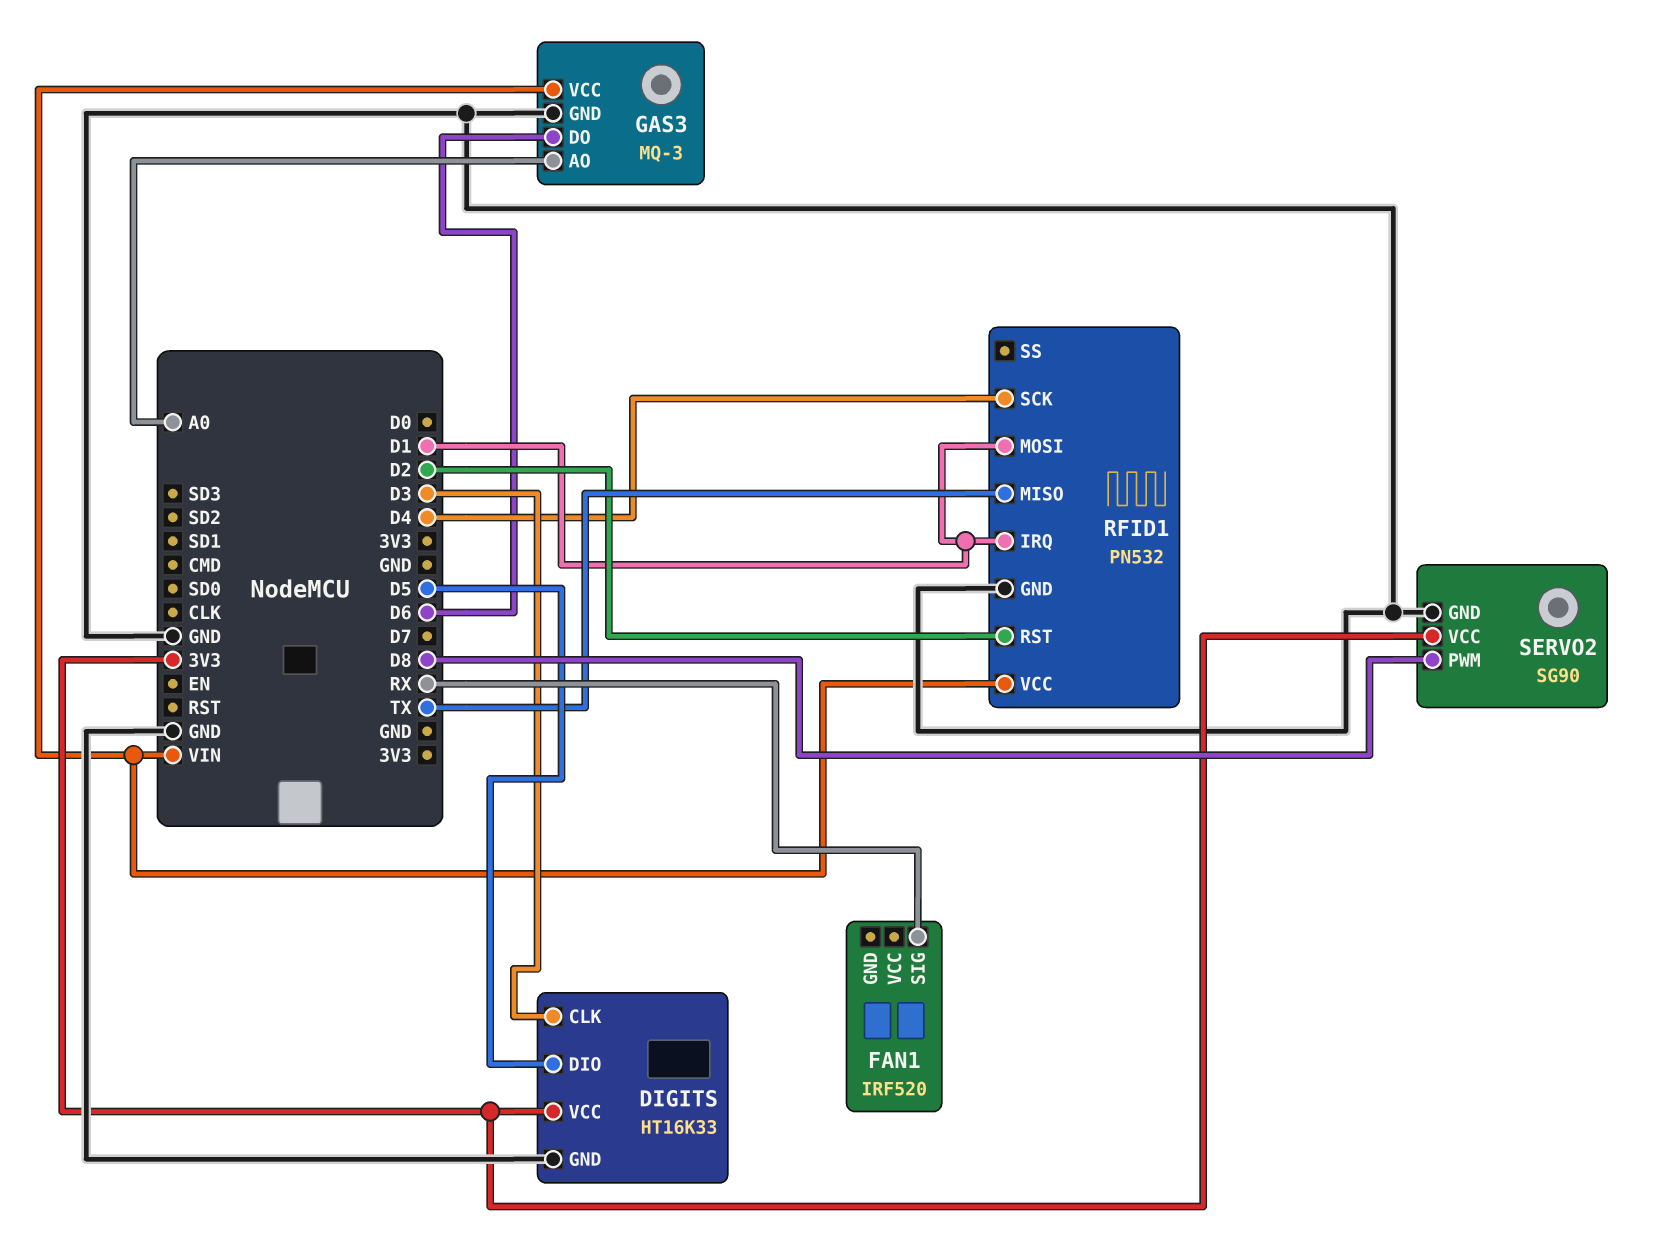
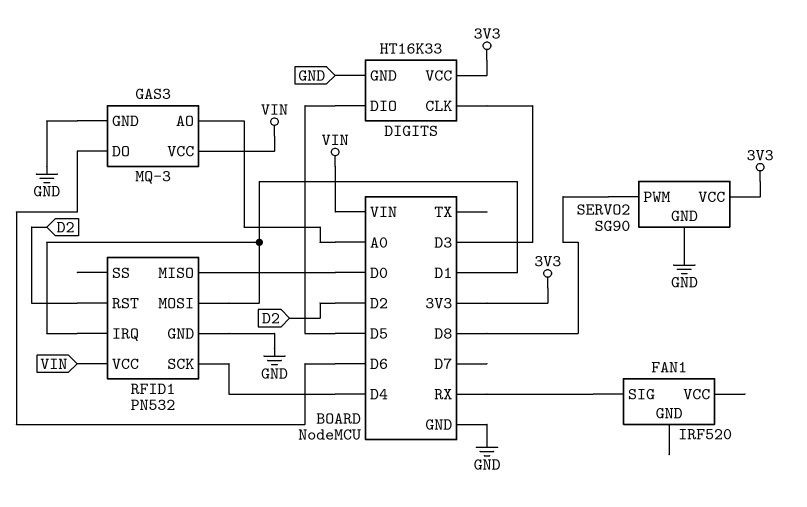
RFID1 pin MISO: TX -> D0

